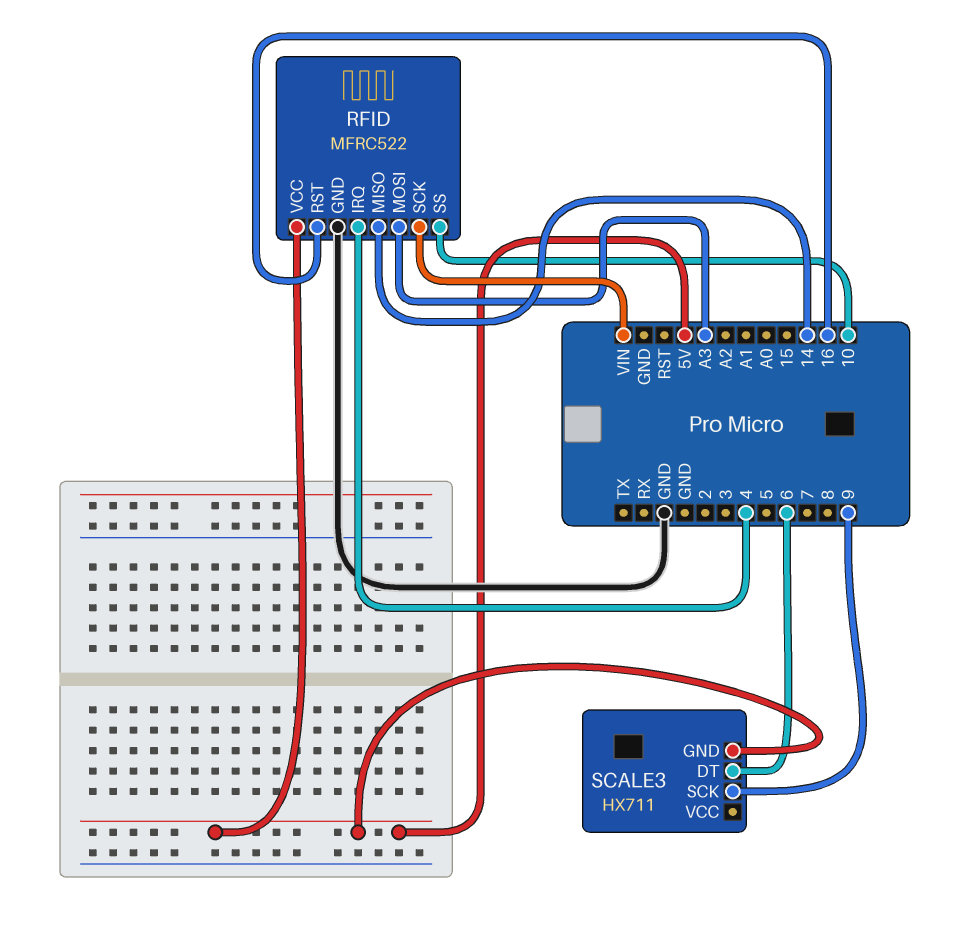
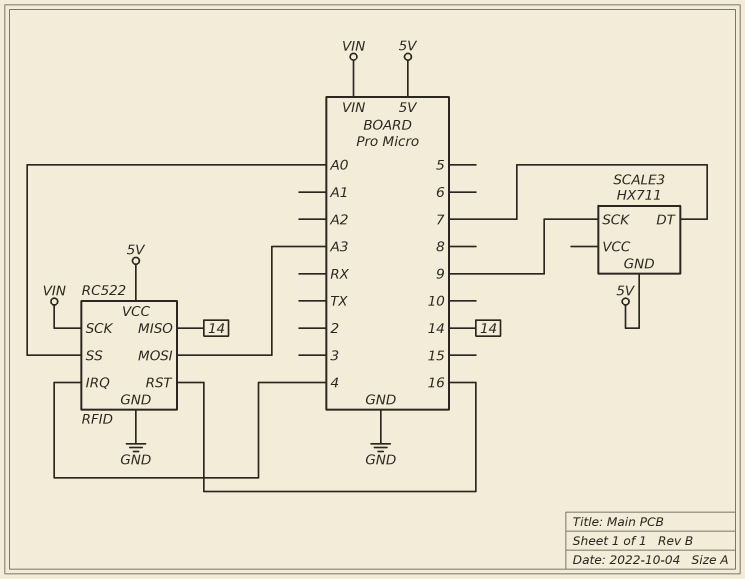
RFID: MFRC522 -> RC522
RFID pin SS: 10 -> A0
SCALE3 pin DT: 6 -> 7

